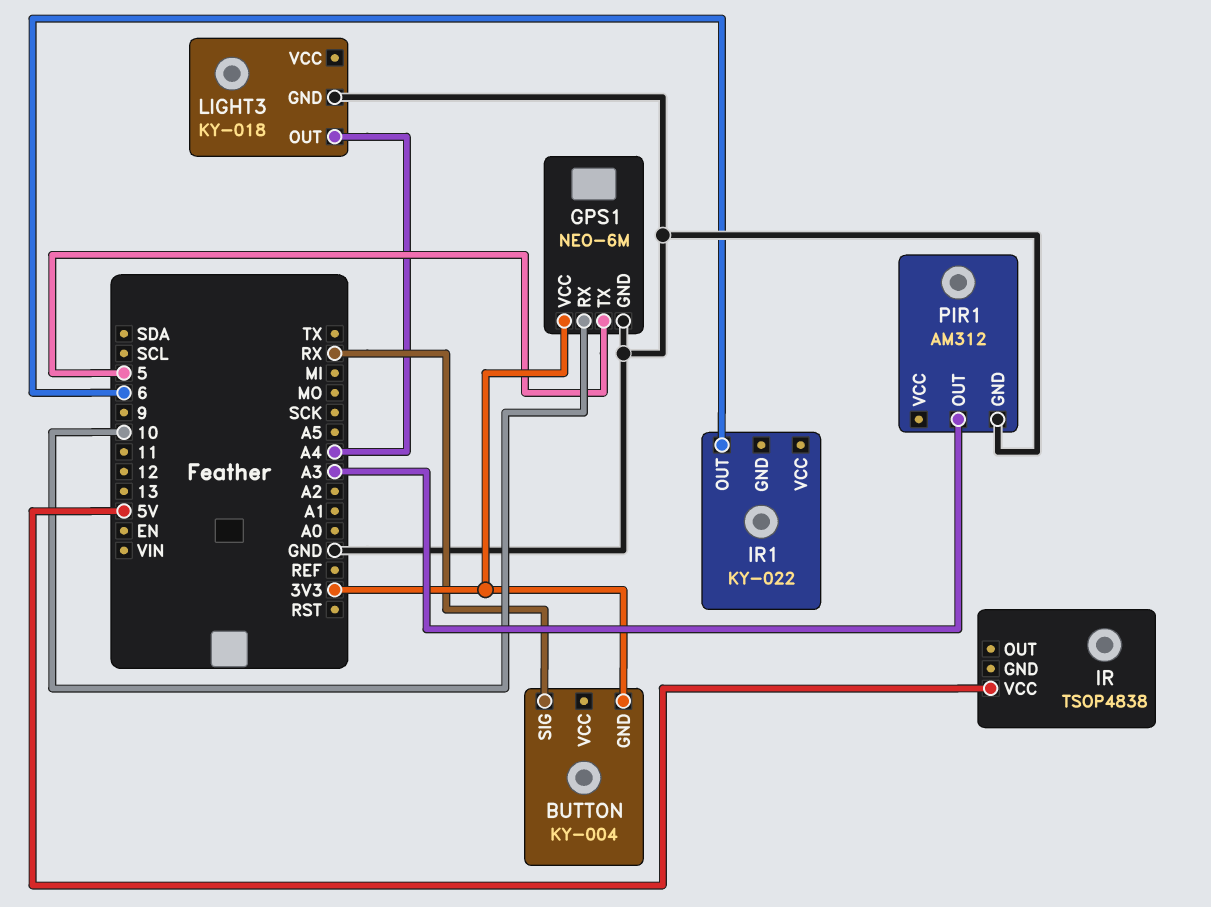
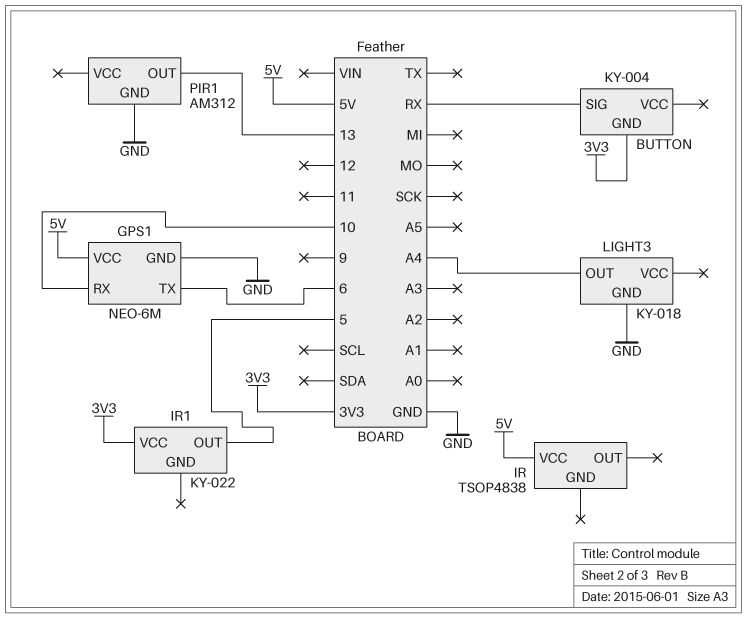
GPS1 pin TX: 5 -> 6
GPS1 pin VCC: 3V3 -> 5V
IR1 pin OUT: 6 -> 5
IR1 pin VCC: none -> 3V3
PIR1 pin OUT: A3 -> 13

